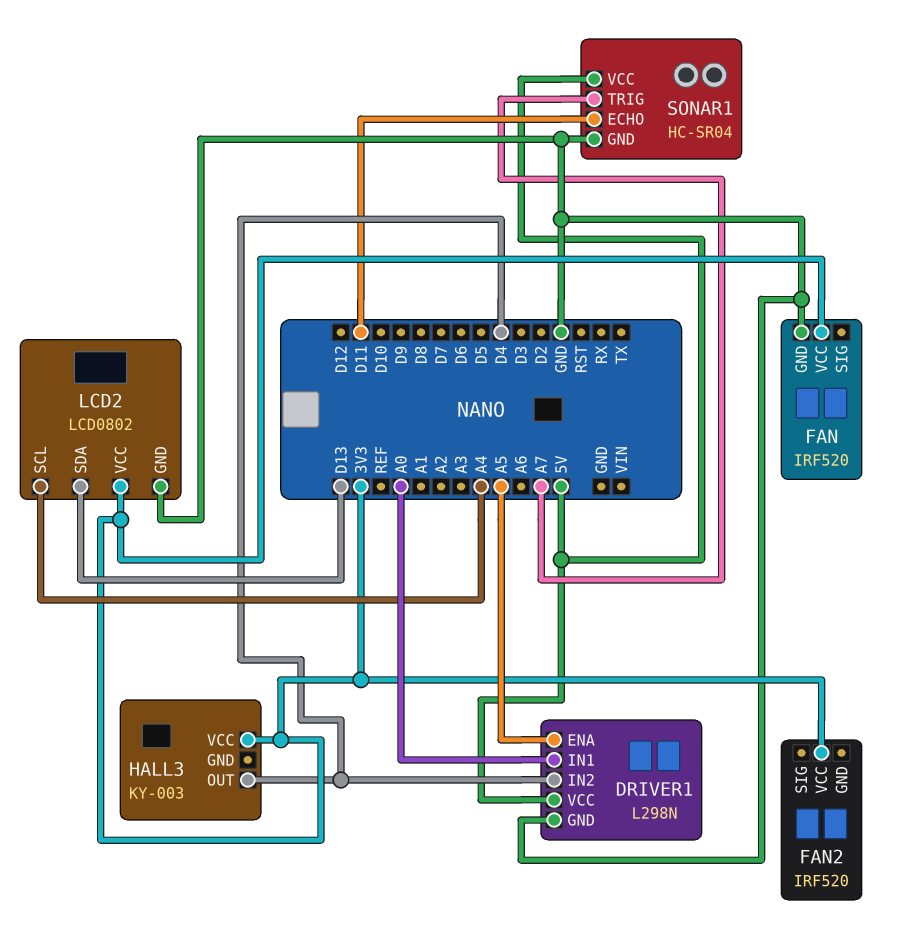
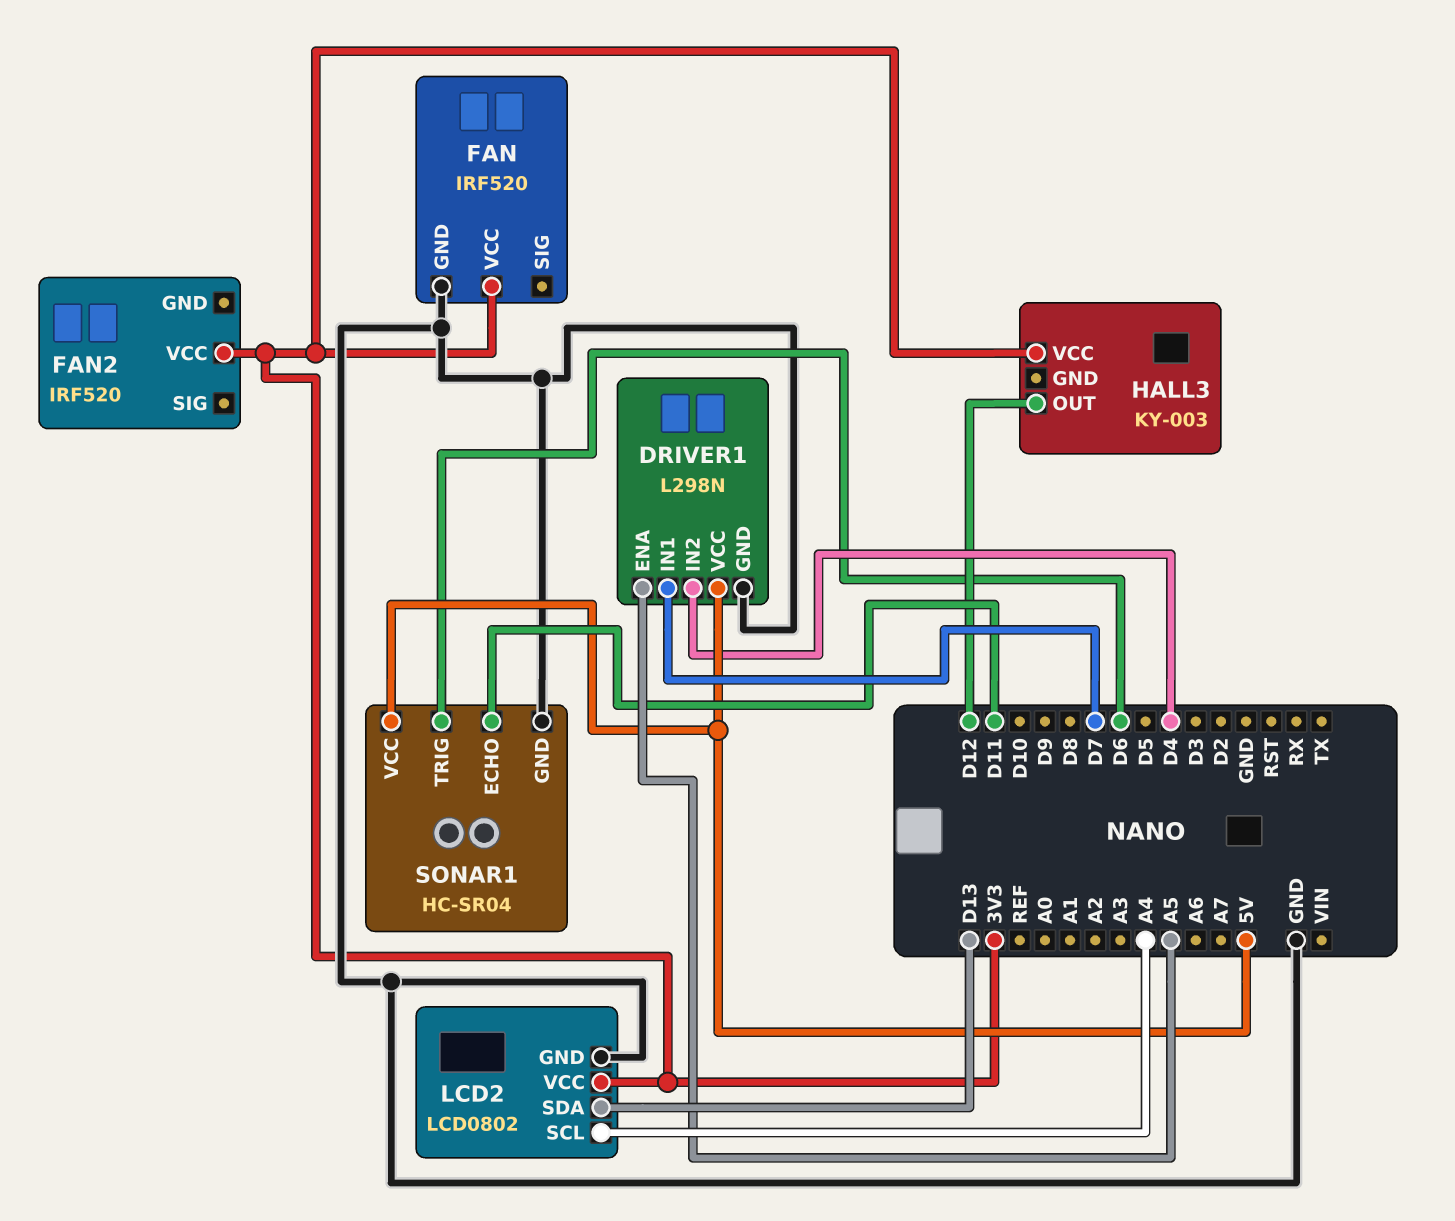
DRIVER1 pin IN1: A0 -> D7
HALL3 pin OUT: D4 -> D12
SONAR1 pin TRIG: A7 -> D6

